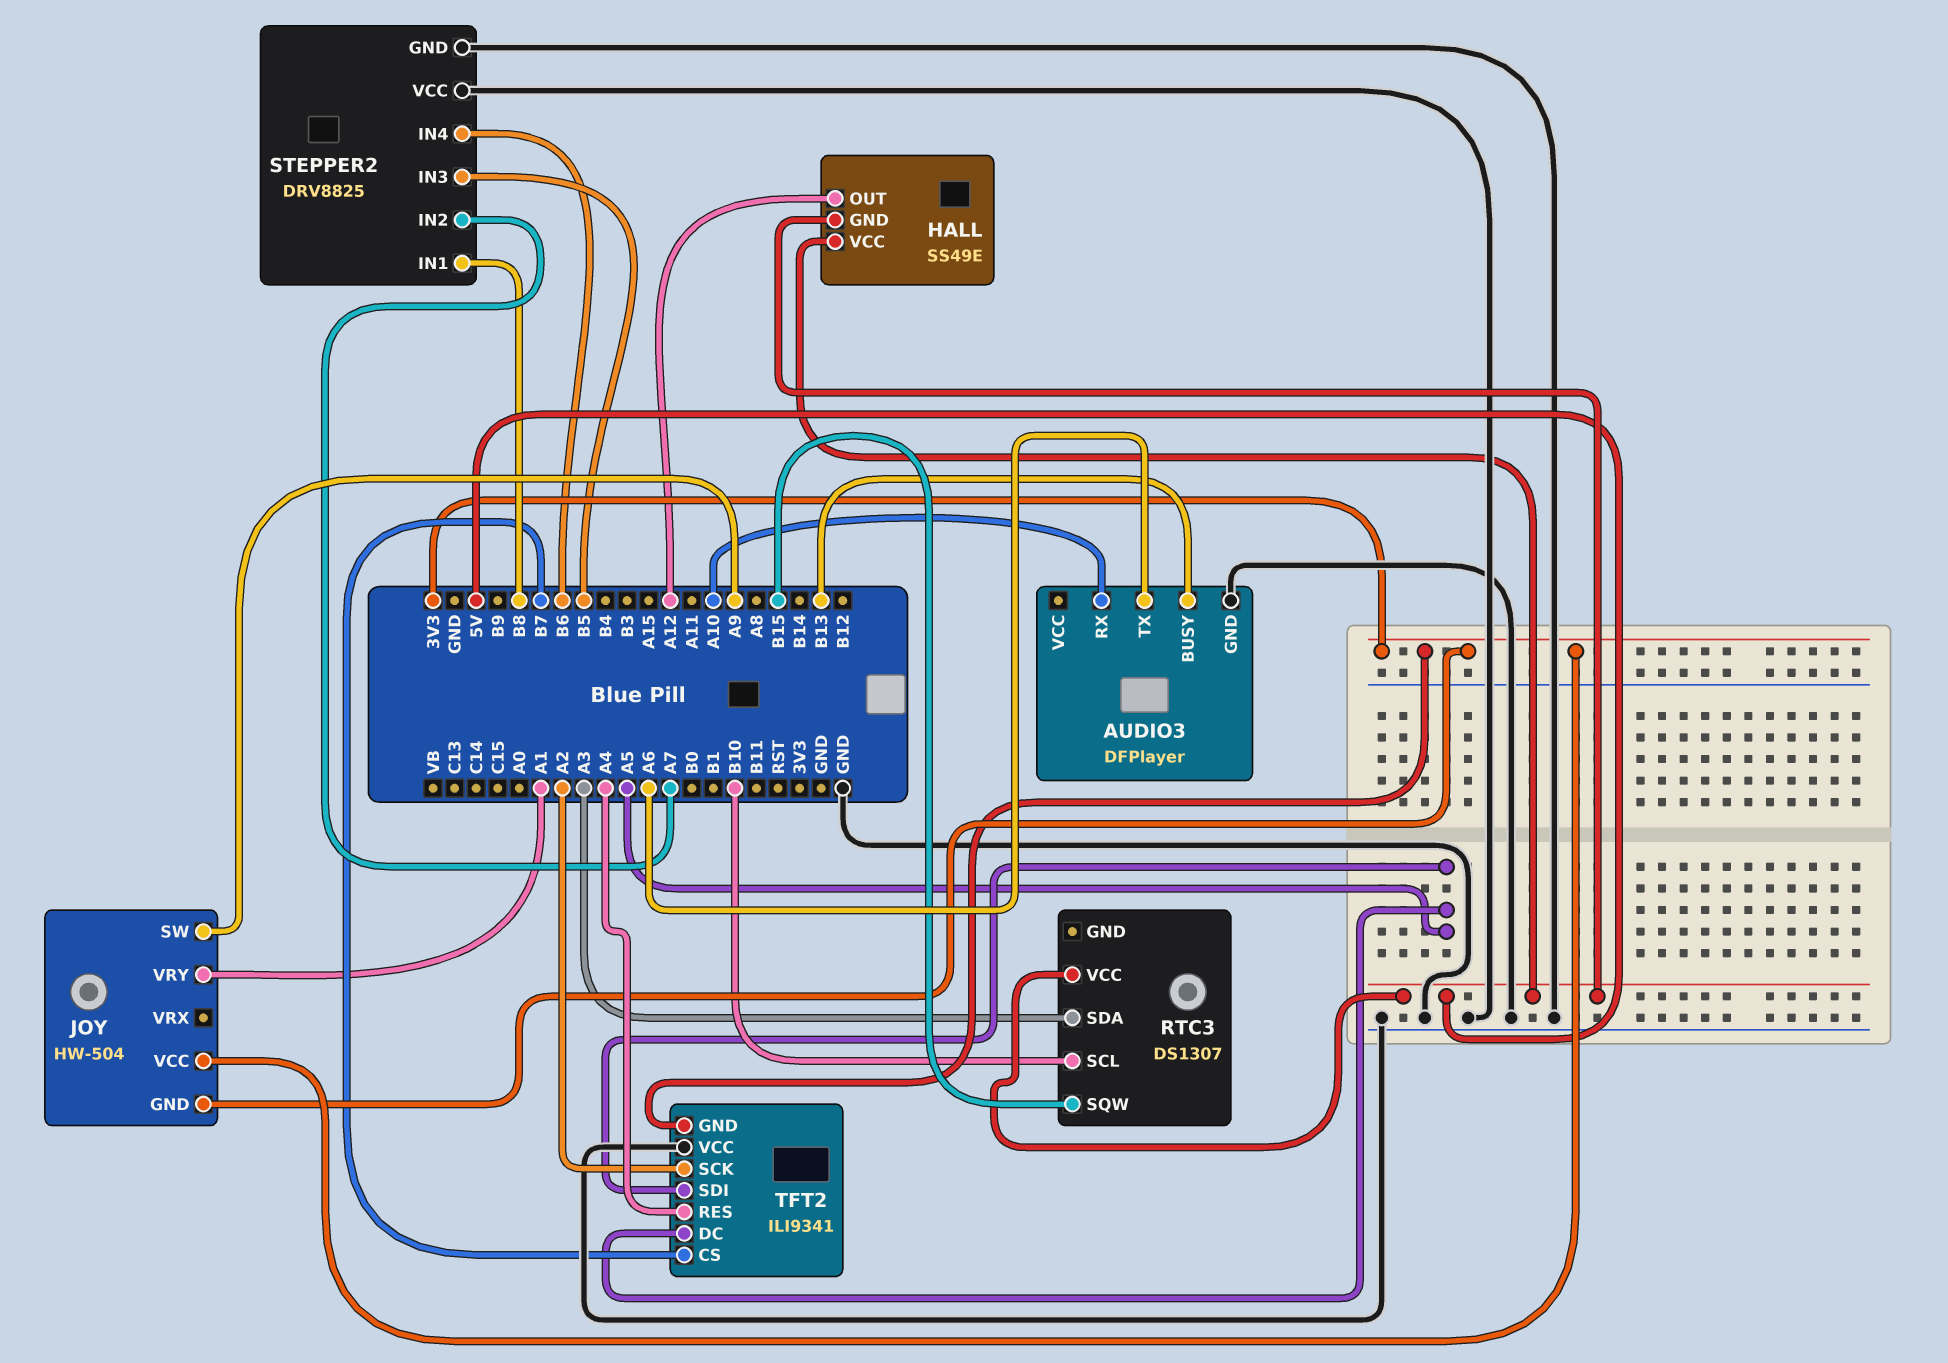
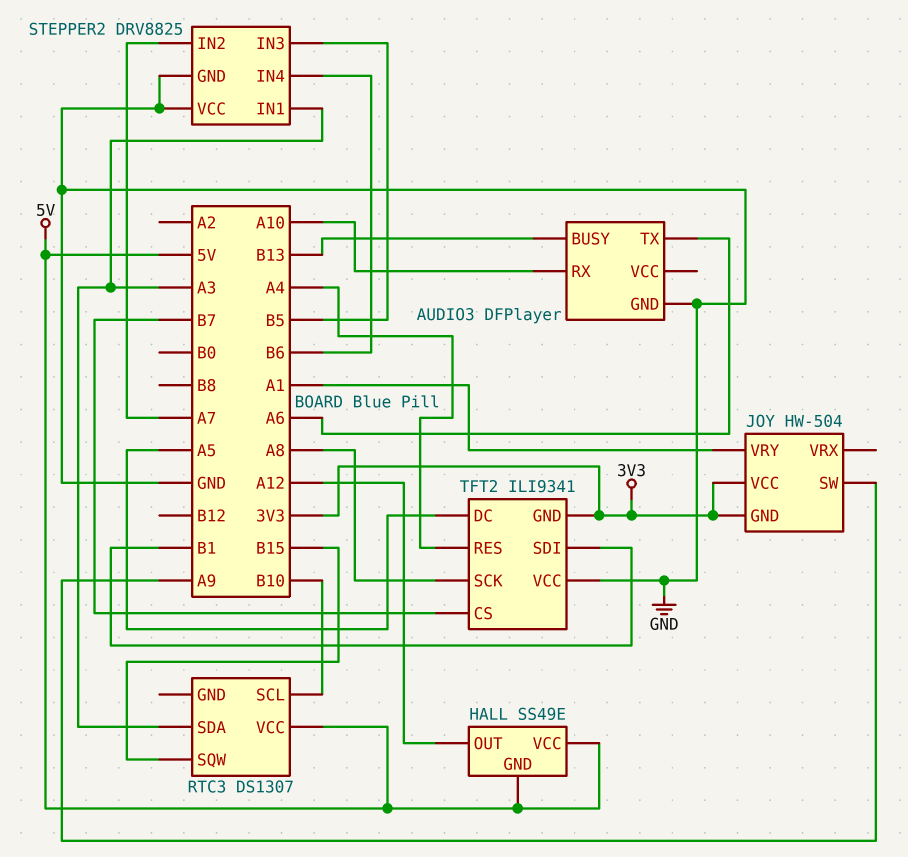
STEPPER2 pin IN1: B8 -> A3
TFT2 pin SCK: A2 -> A8
TFT2 pin SDI: A5 -> B1

